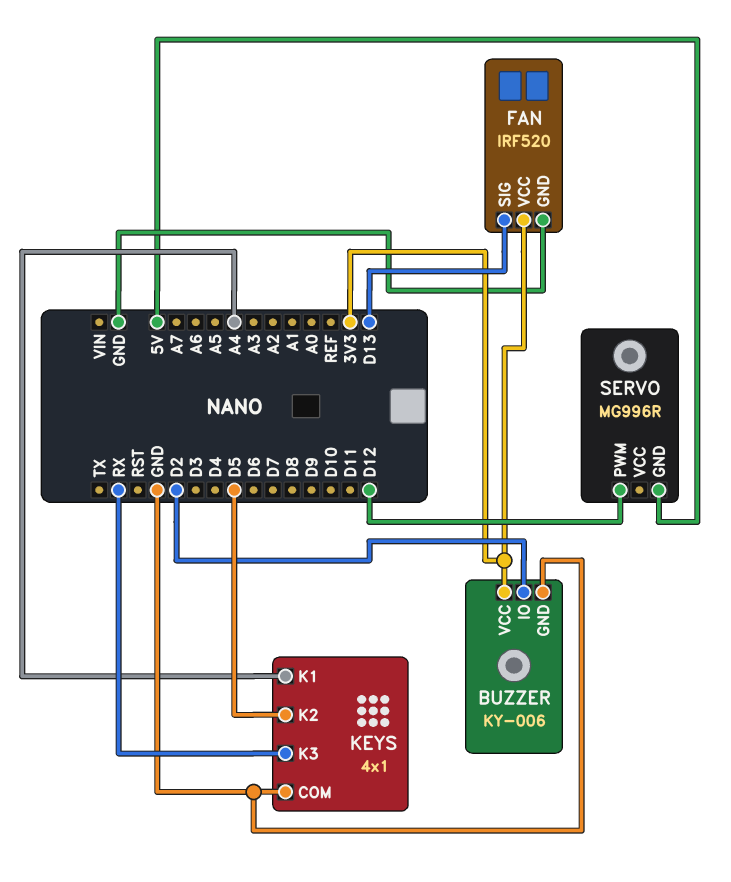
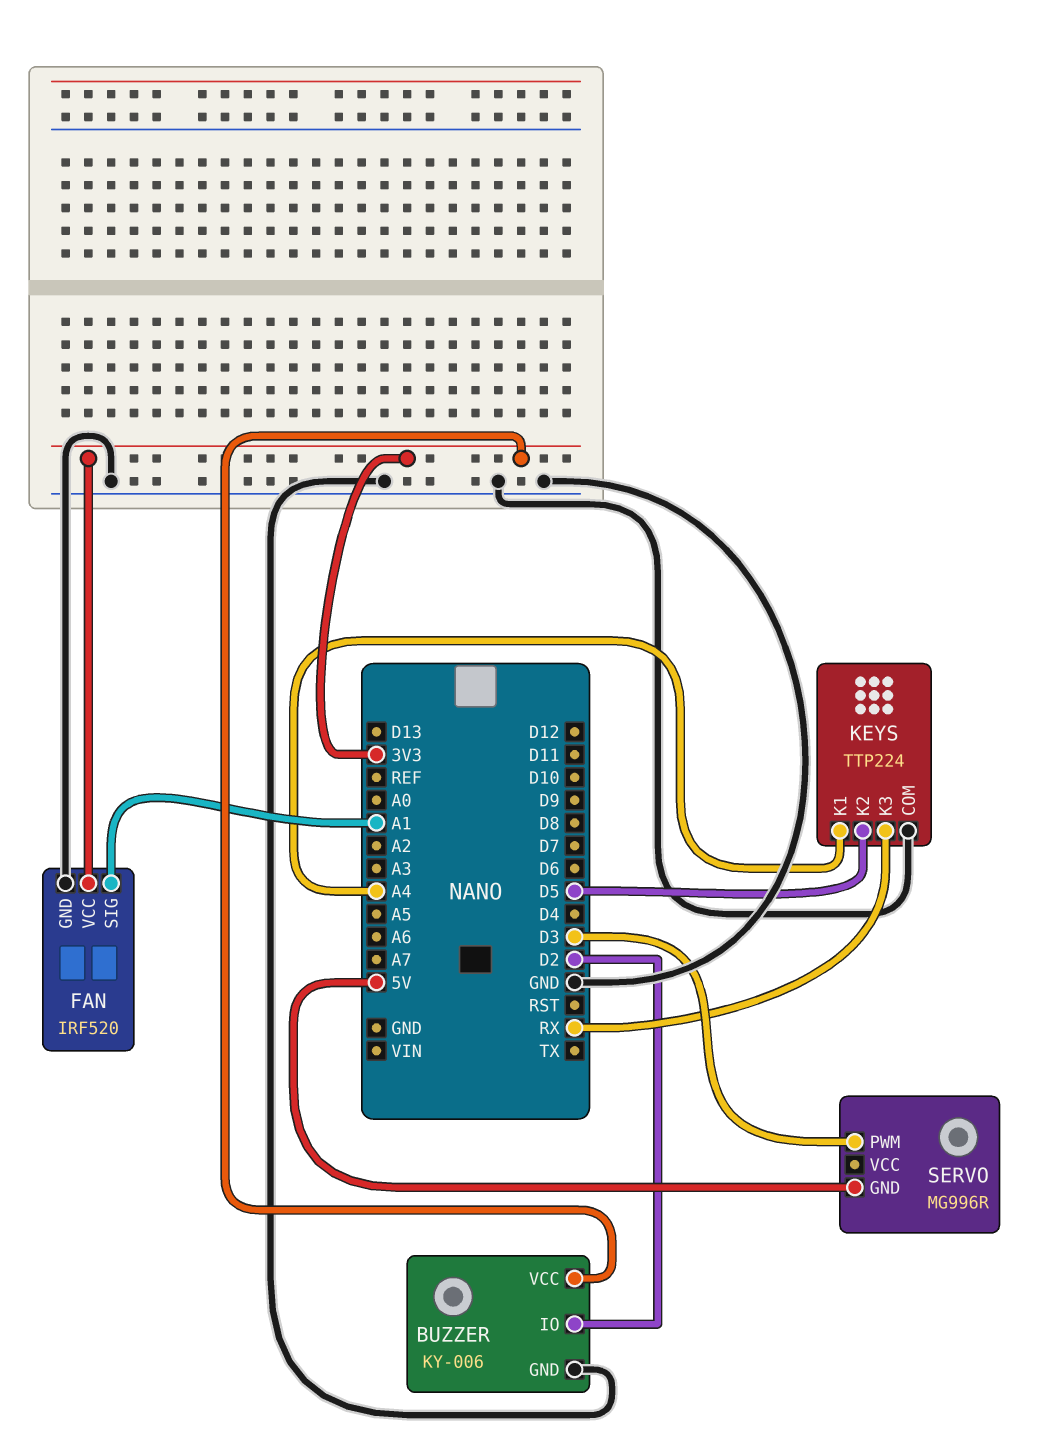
FAN pin SIG: D13 -> A1
KEYS: 4x1 -> TTP224
SERVO pin PWM: D12 -> D3

